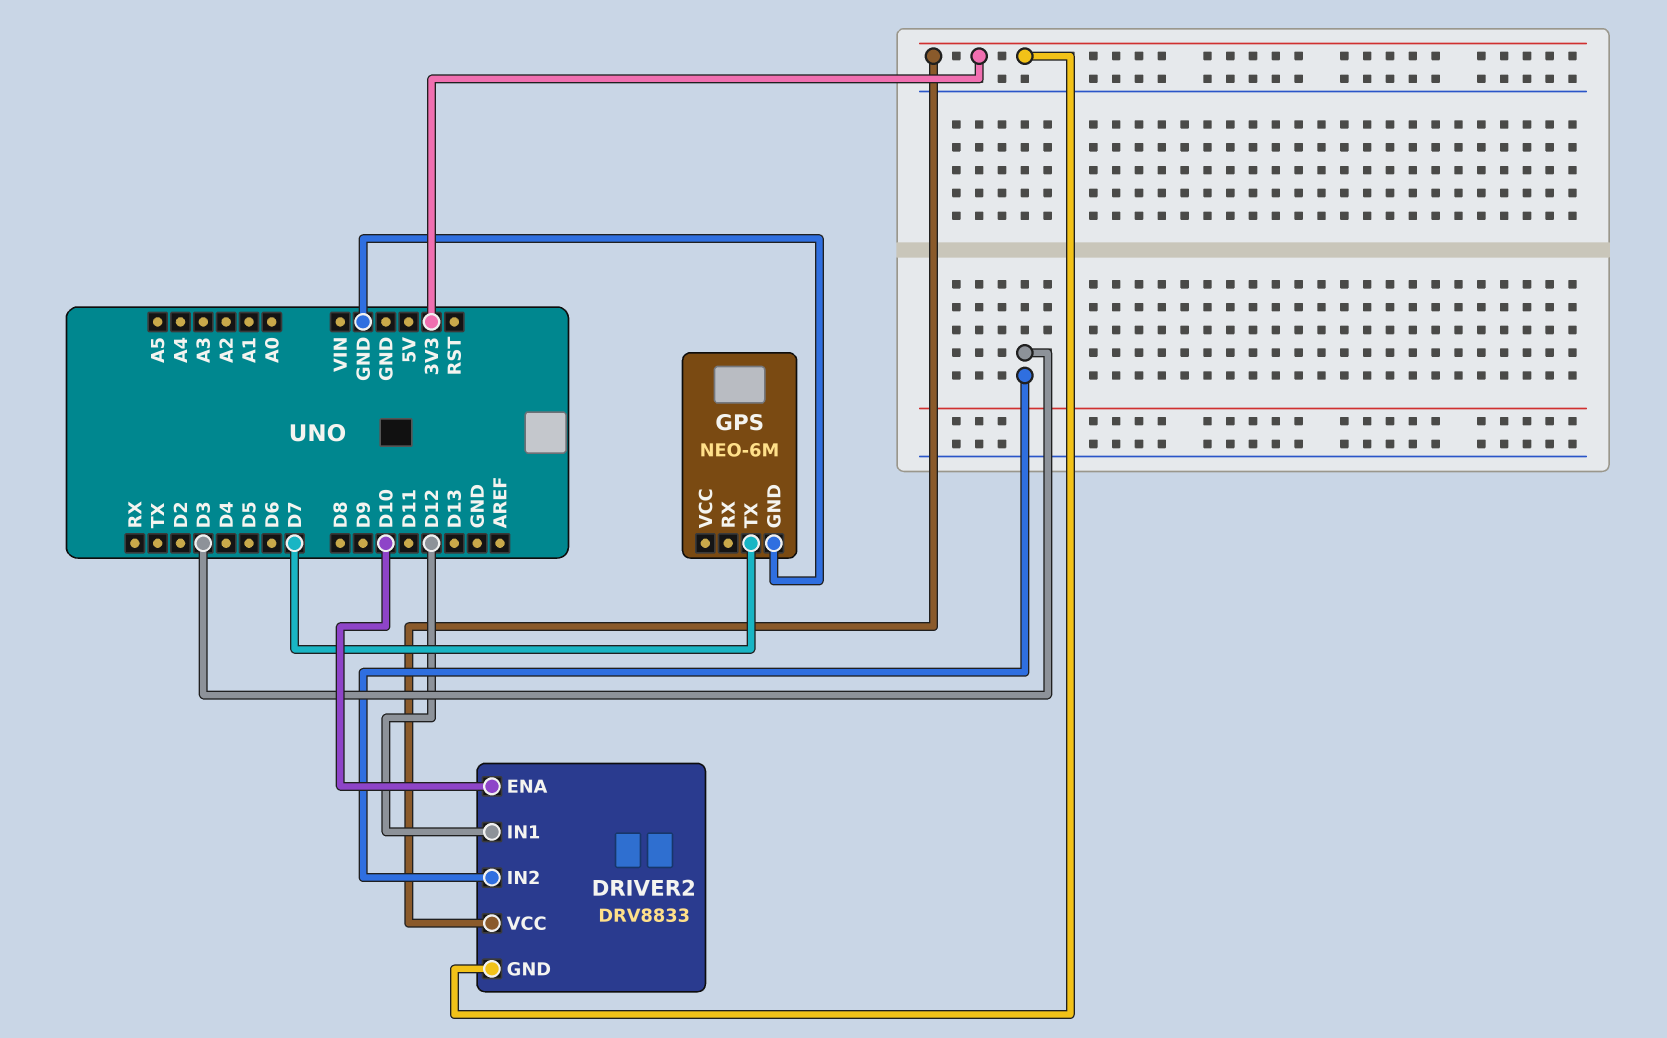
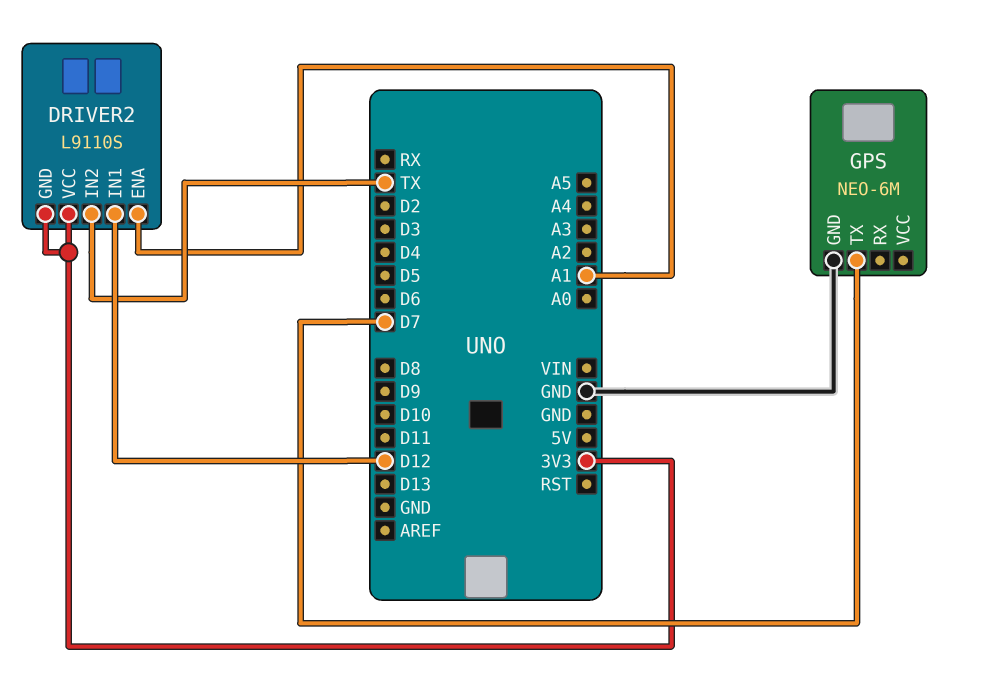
DRIVER2: DRV8833 -> L9110S
DRIVER2 pin ENA: D10 -> A1
DRIVER2 pin IN2: D3 -> TX

